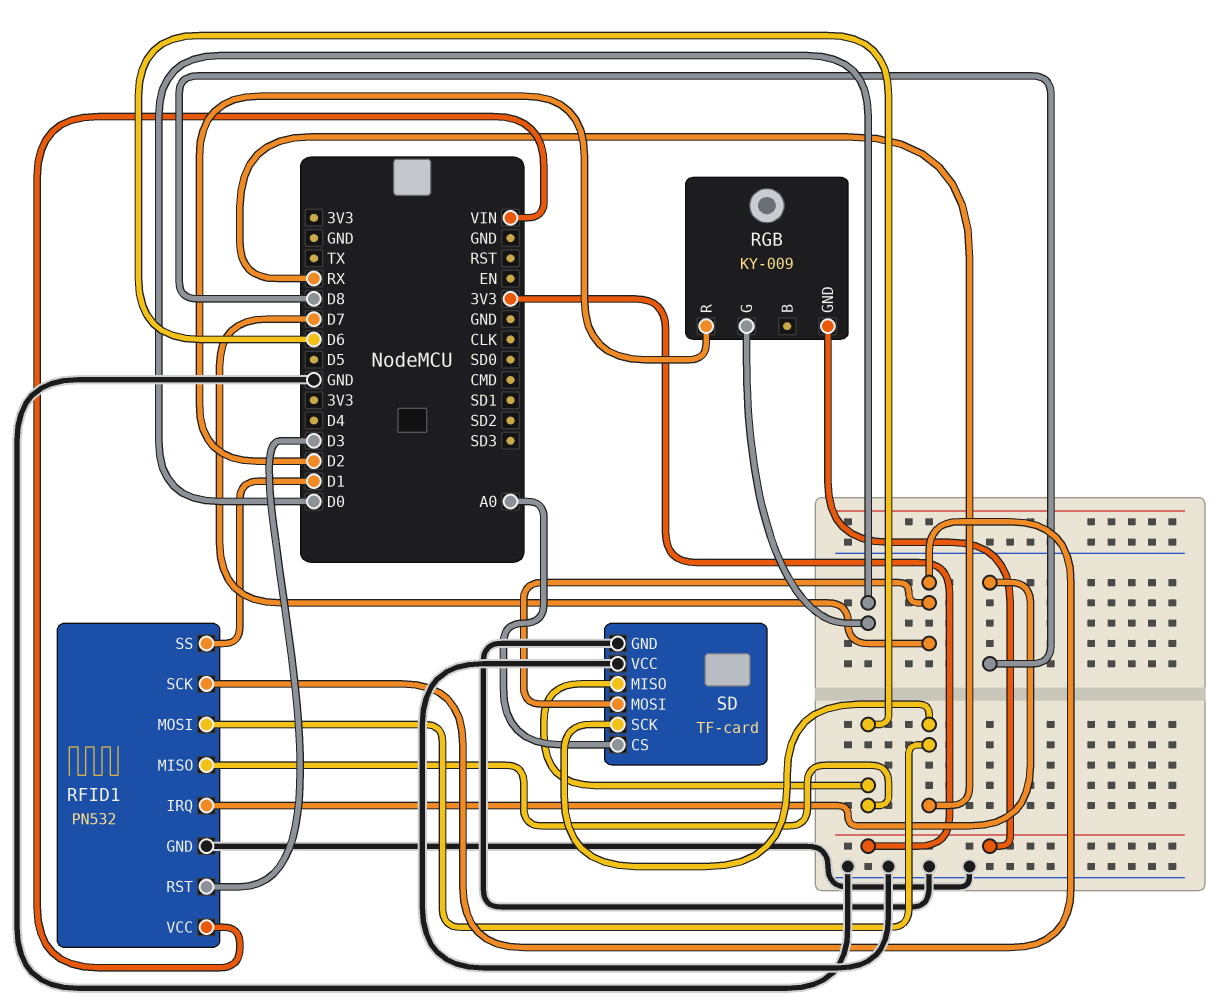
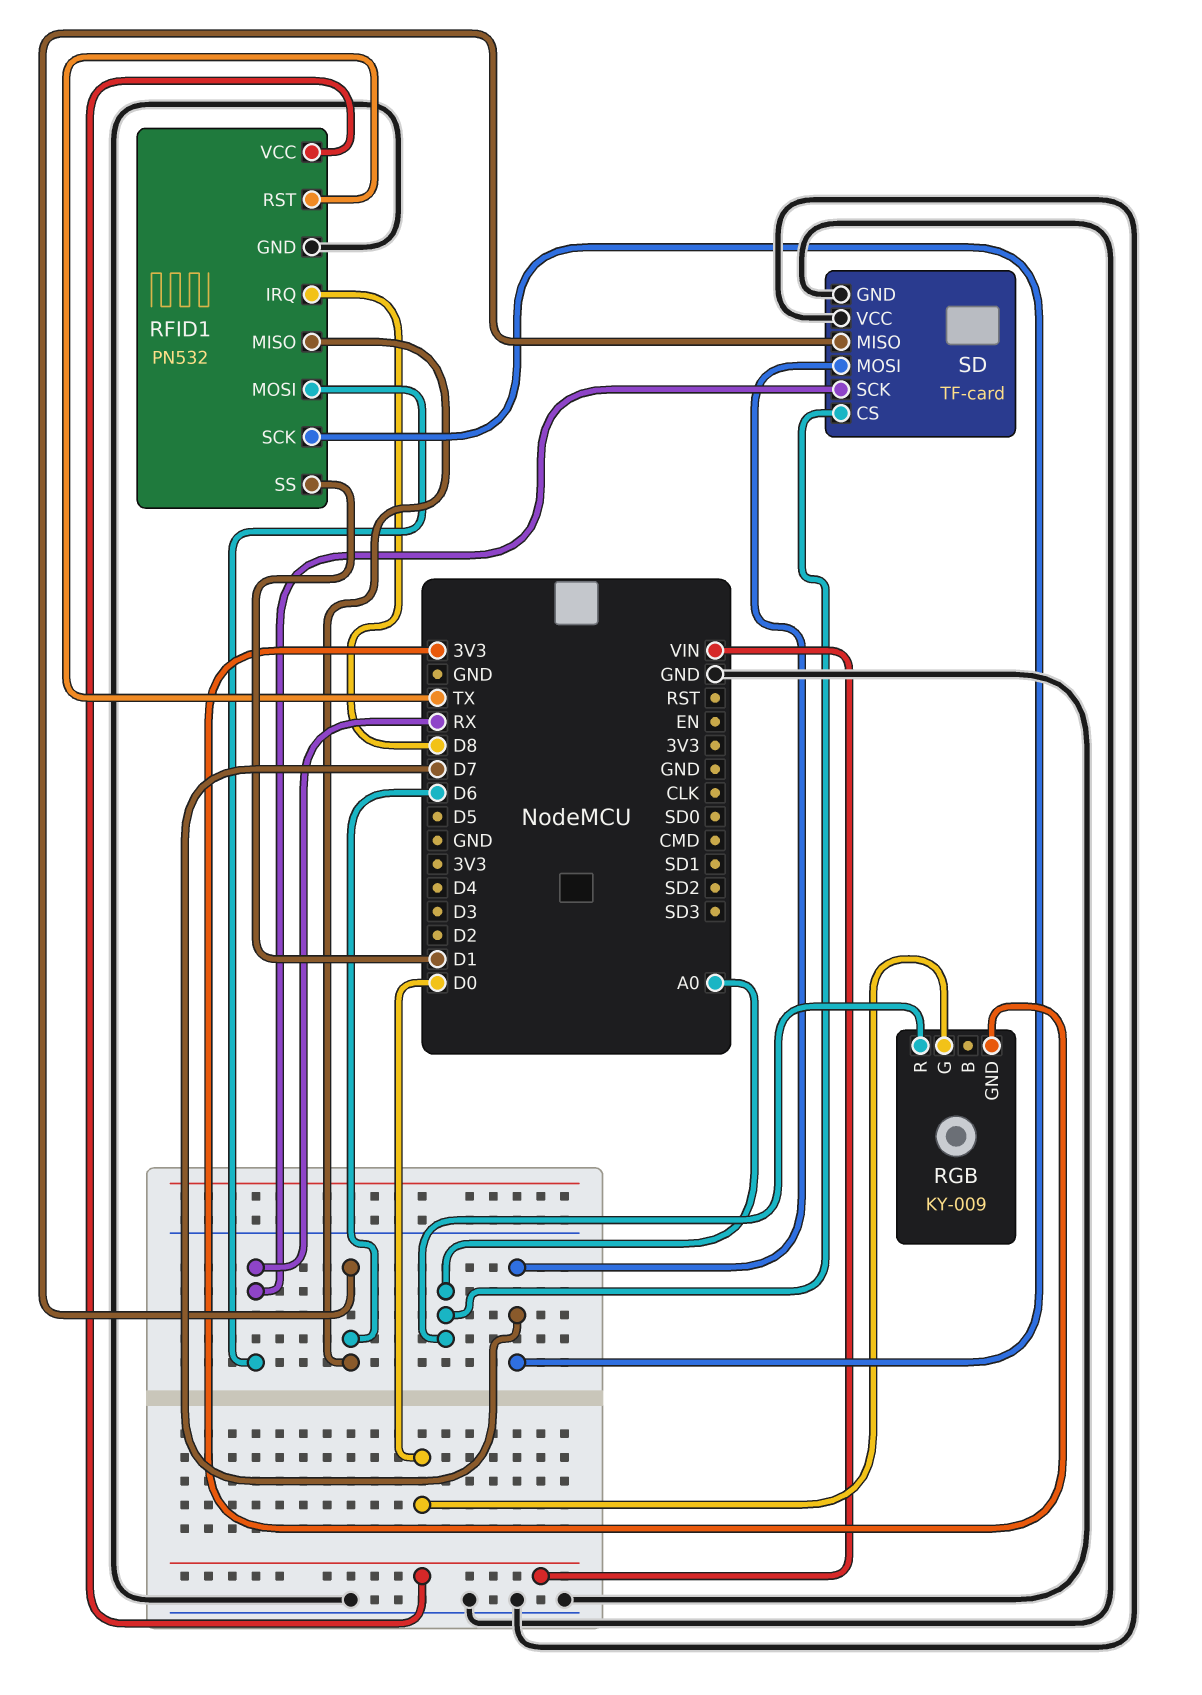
RFID1 pin RST: D3 -> TX
RGB pin R: D2 -> A0

